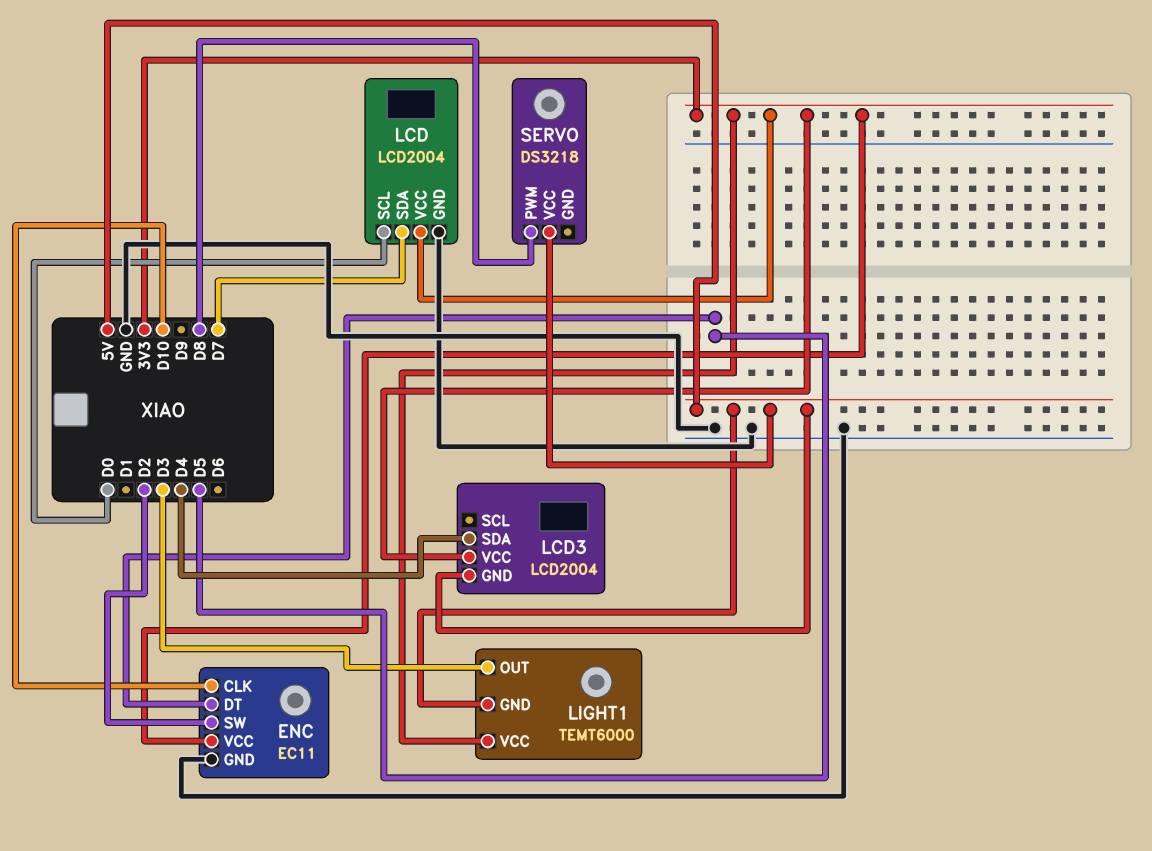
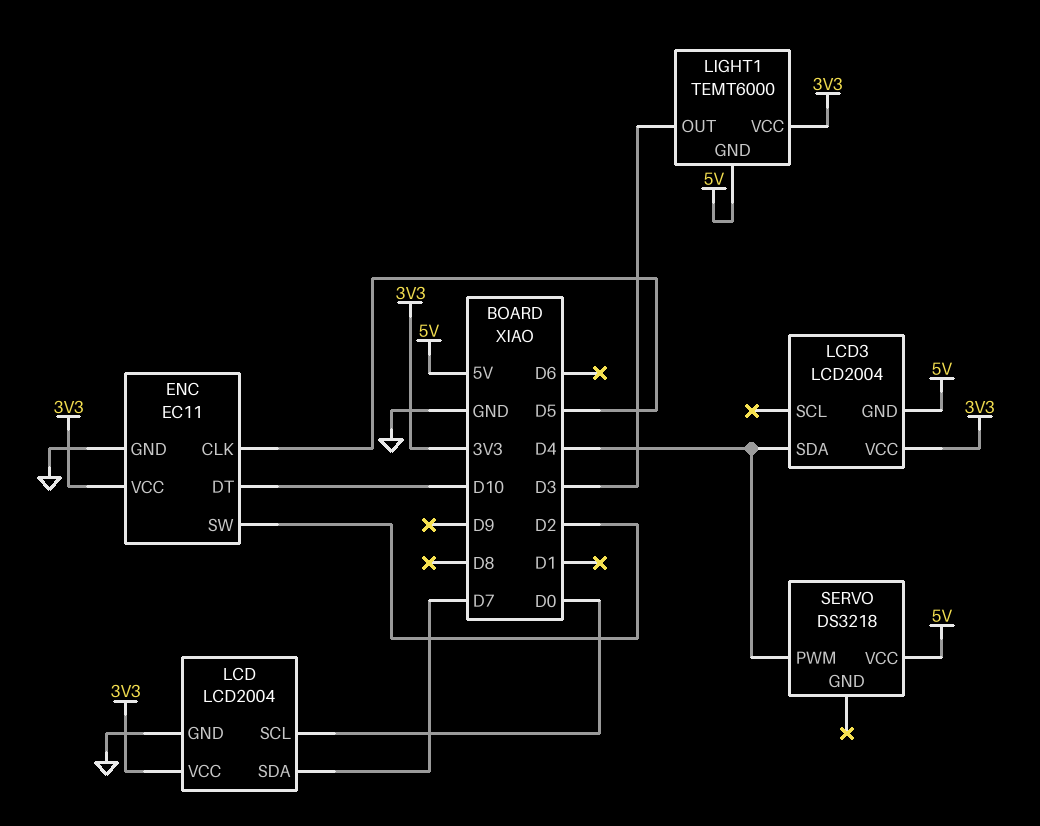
ENC pin CLK: D10 -> D5
ENC pin DT: D5 -> D10
SERVO pin PWM: D8 -> D4

